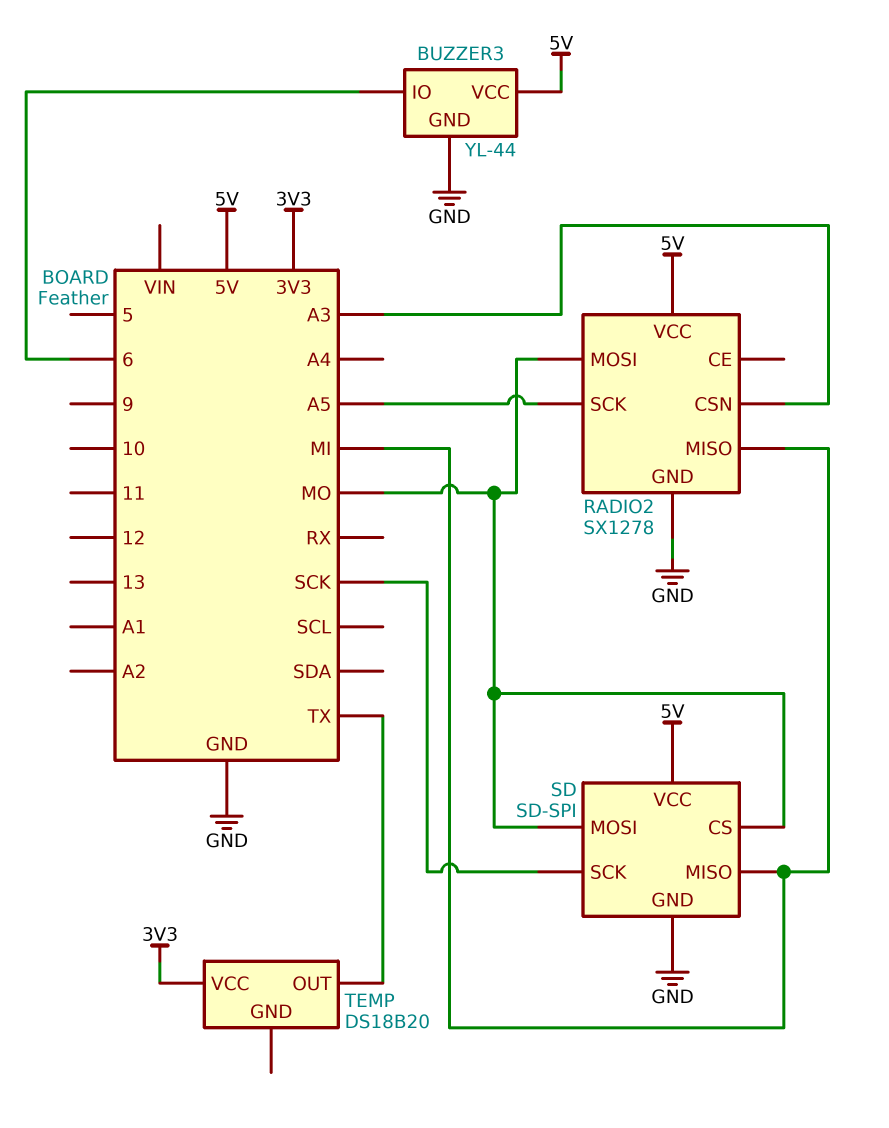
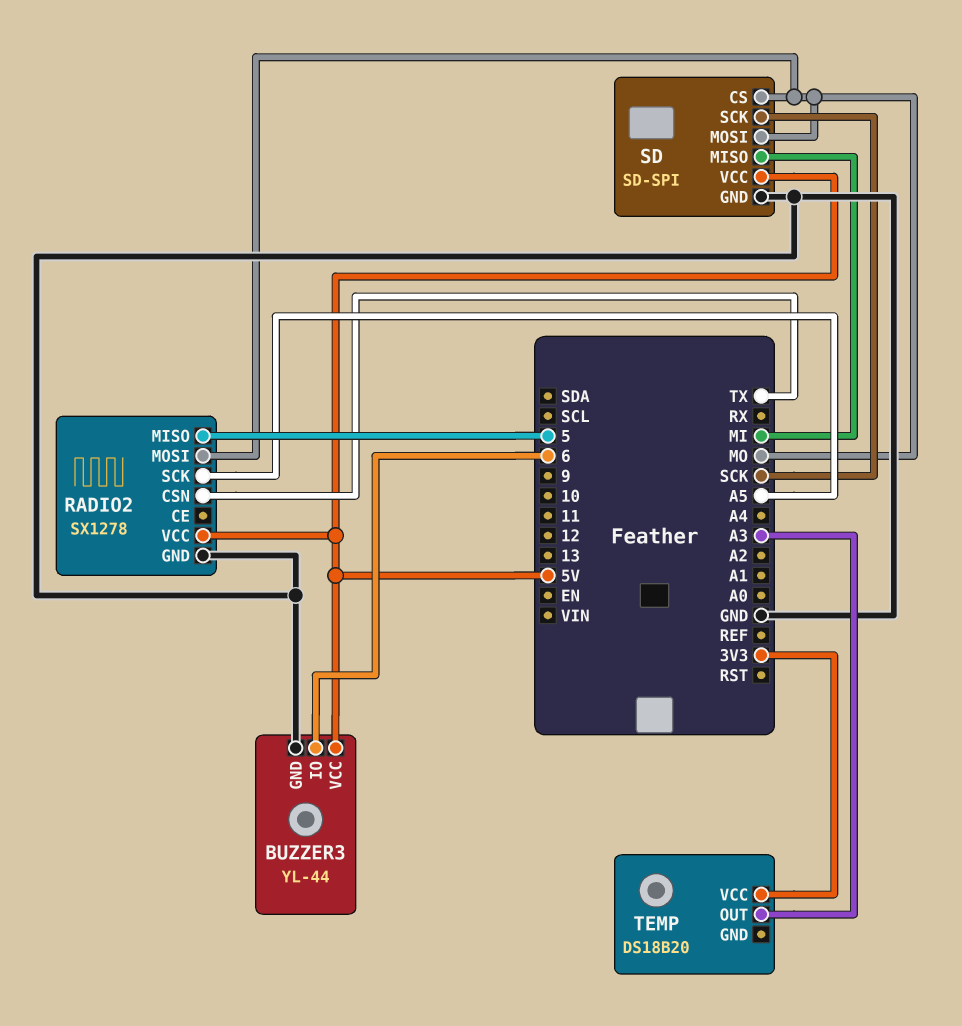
RADIO2 pin CSN: A3 -> TX
RADIO2 pin MISO: MI -> 5
TEMP pin OUT: TX -> A3

